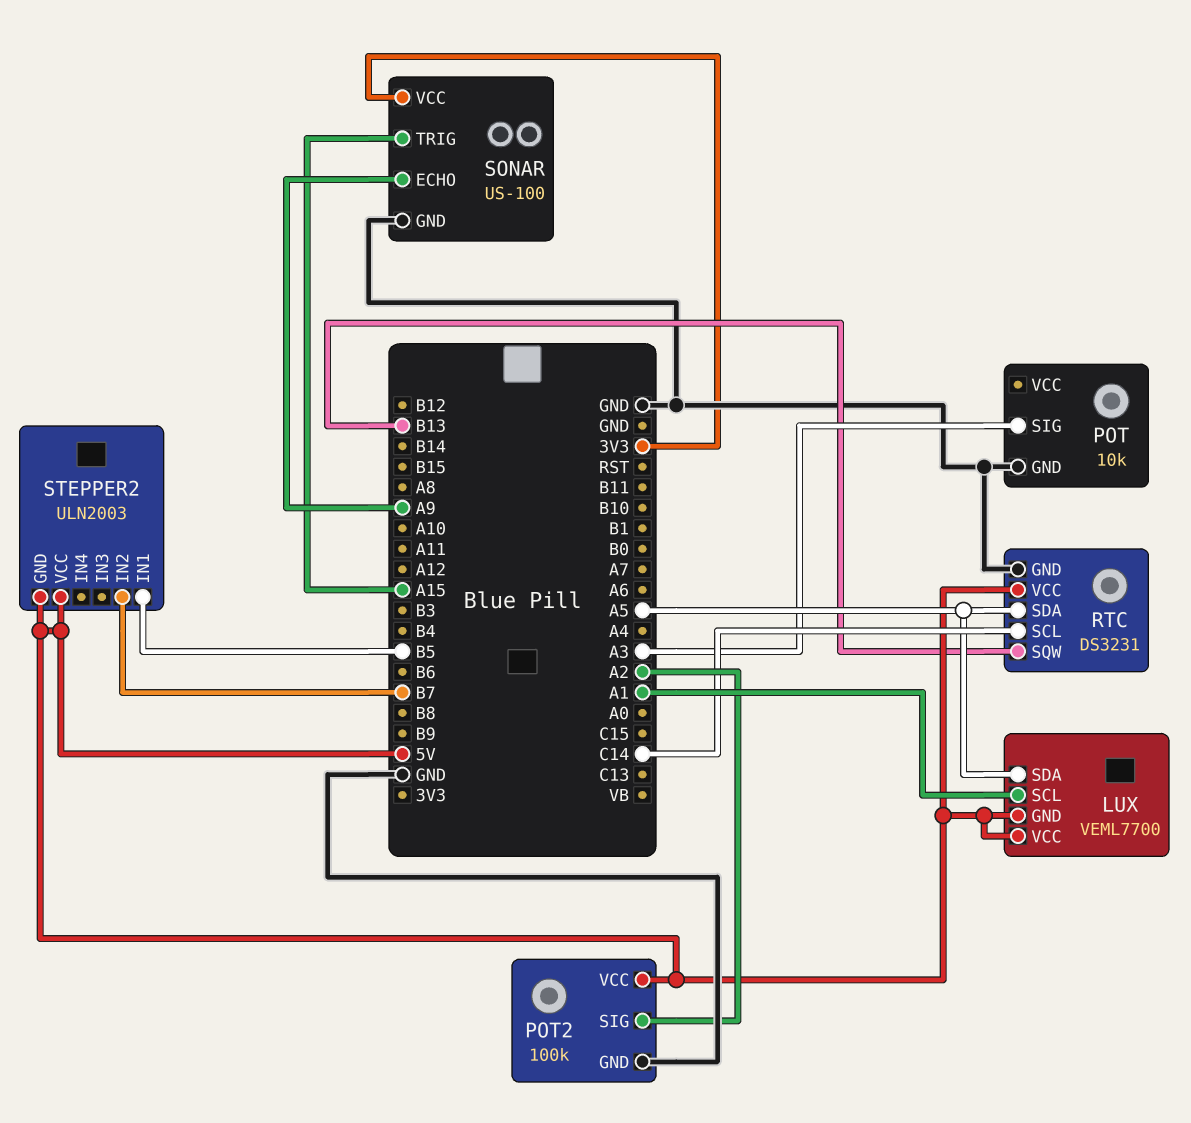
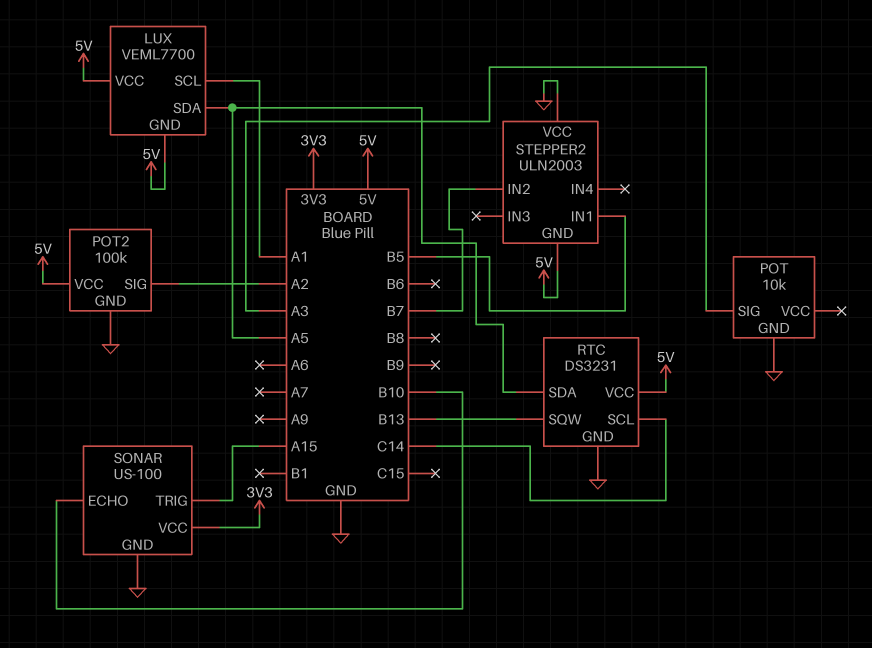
SONAR pin ECHO: A9 -> B10
STEPPER2 pin VCC: 5V -> GND

